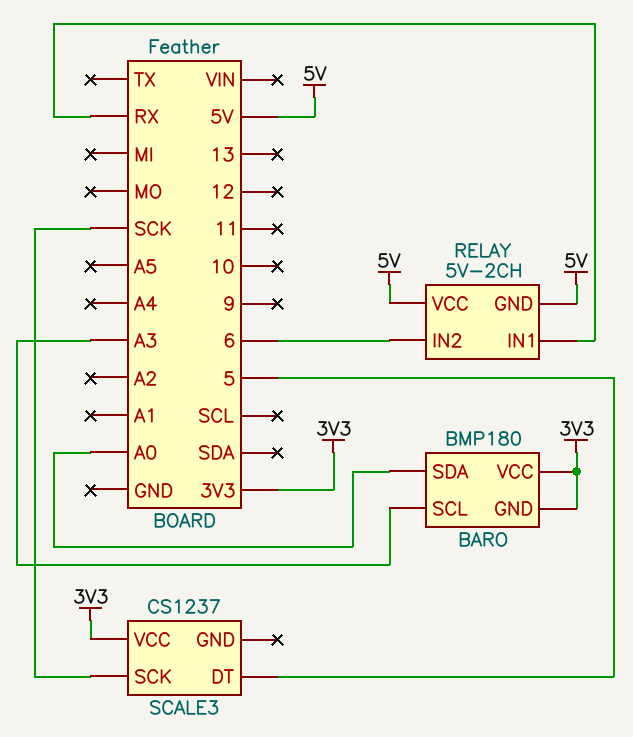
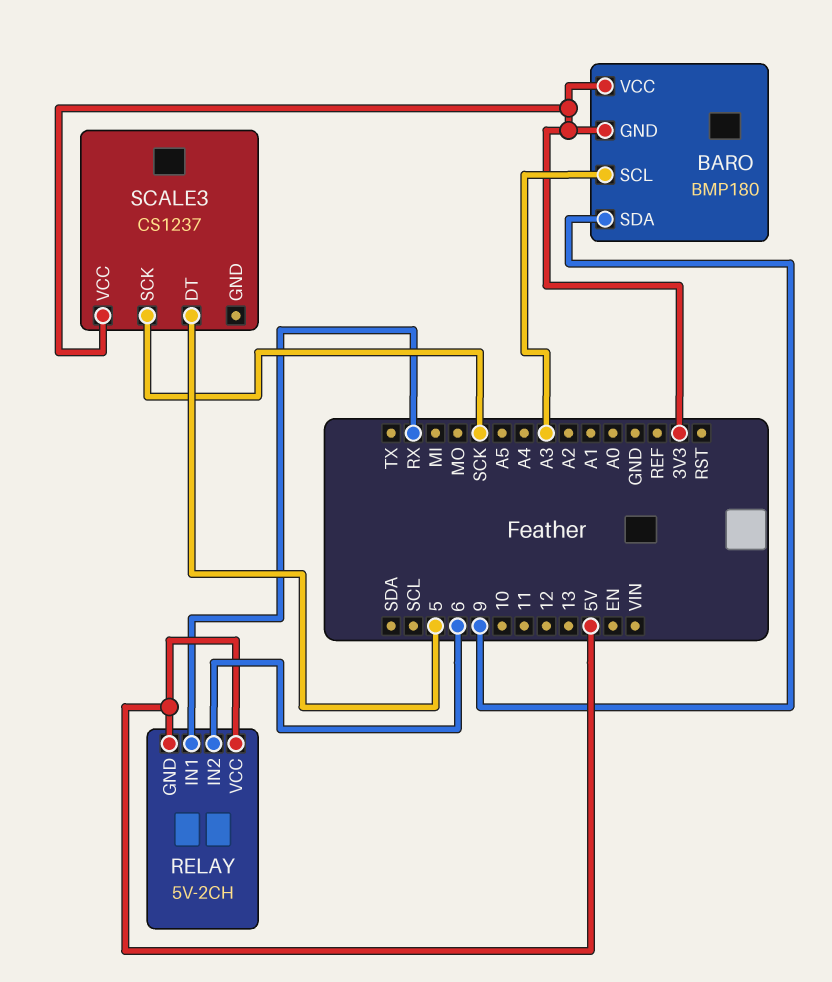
BARO pin SDA: A0 -> 9

